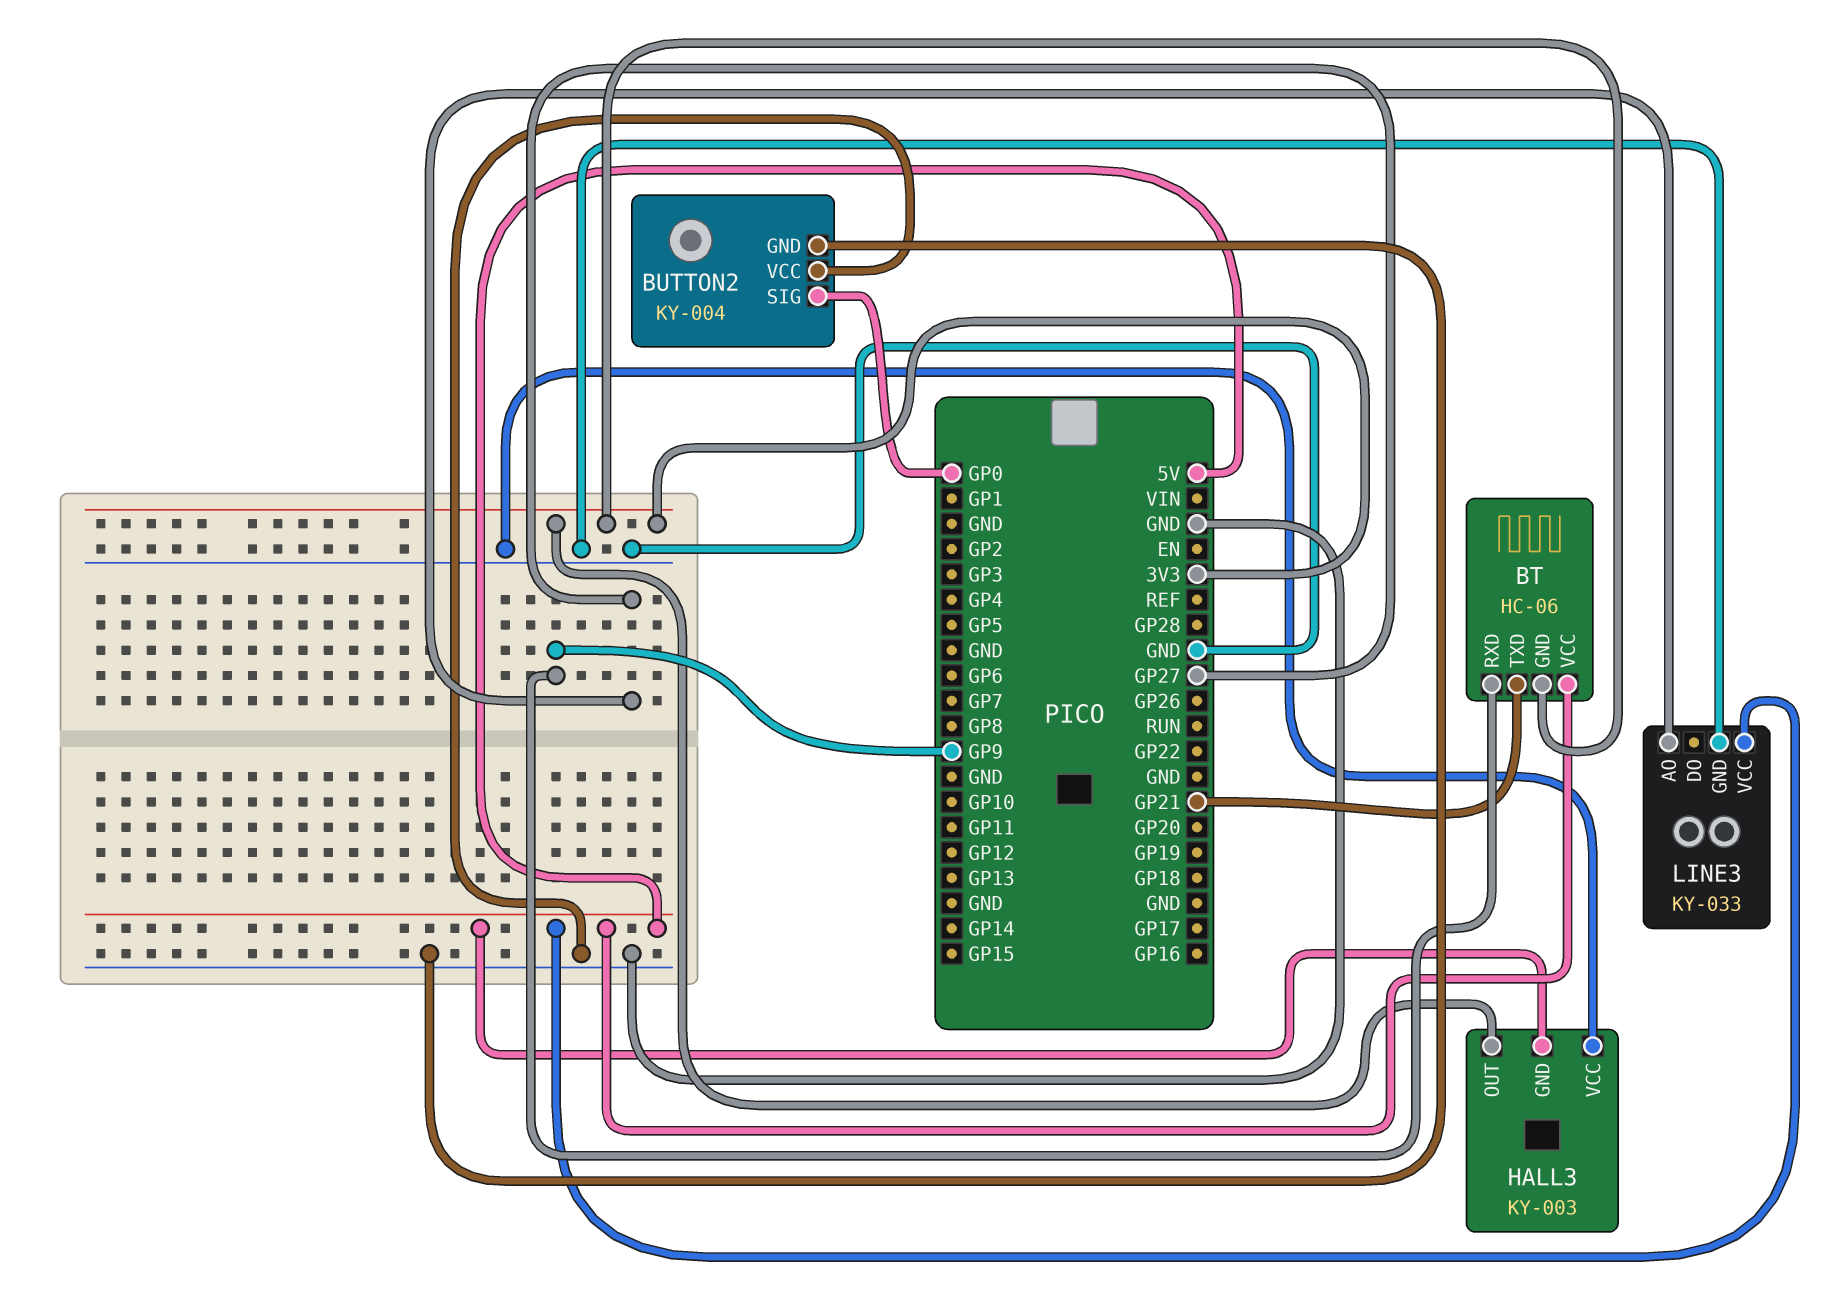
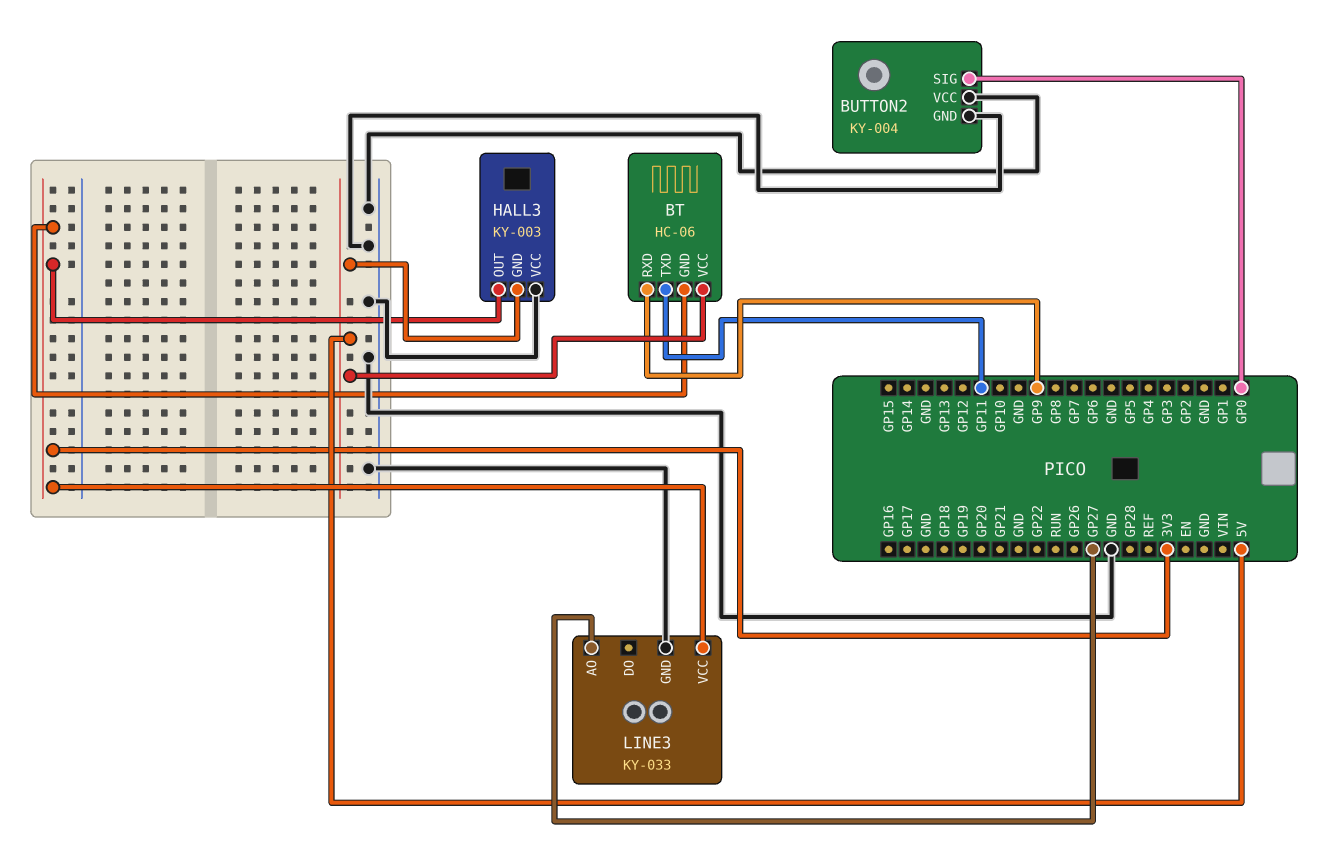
BT pin TXD: GP21 -> GP11
LINE3 pin VCC: 5V -> 3V3

